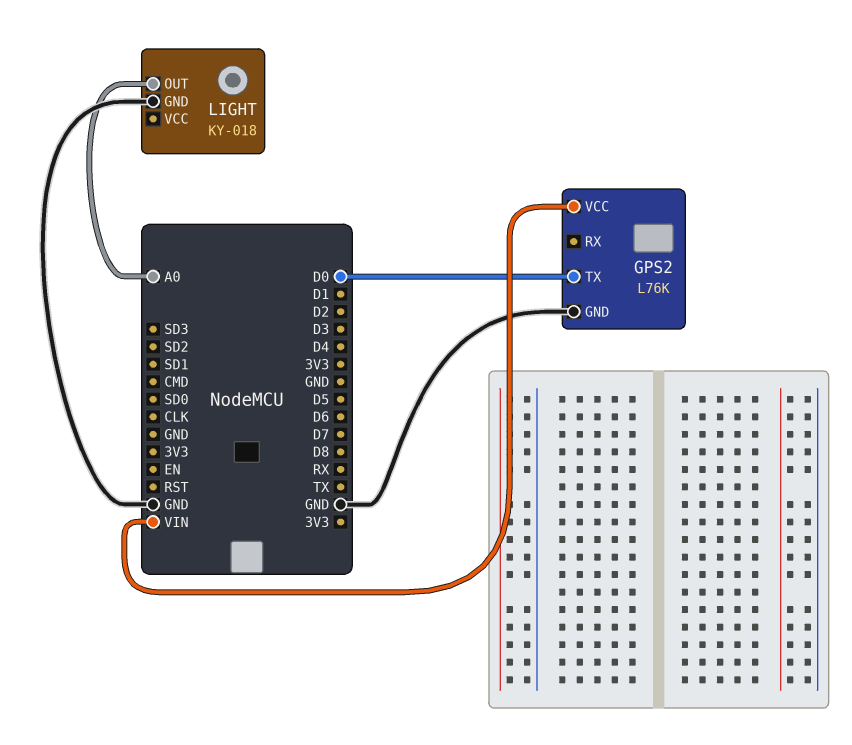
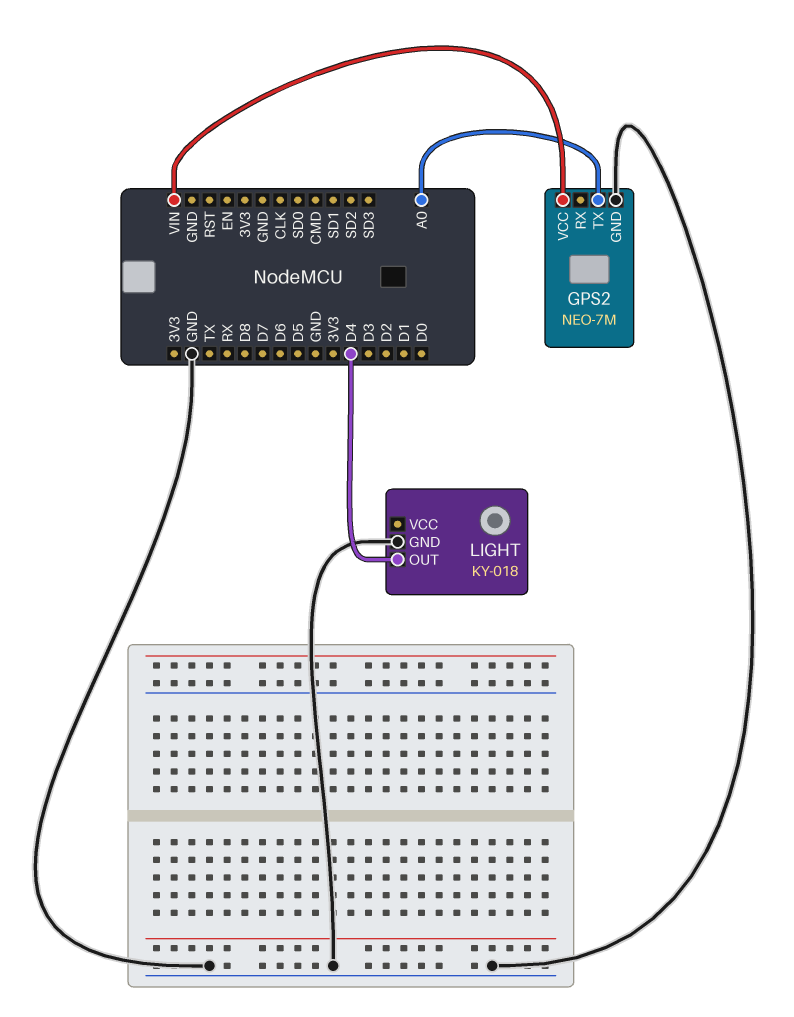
GPS2: L76K -> NEO-7M
GPS2 pin TX: D0 -> A0
LIGHT pin OUT: A0 -> D4

